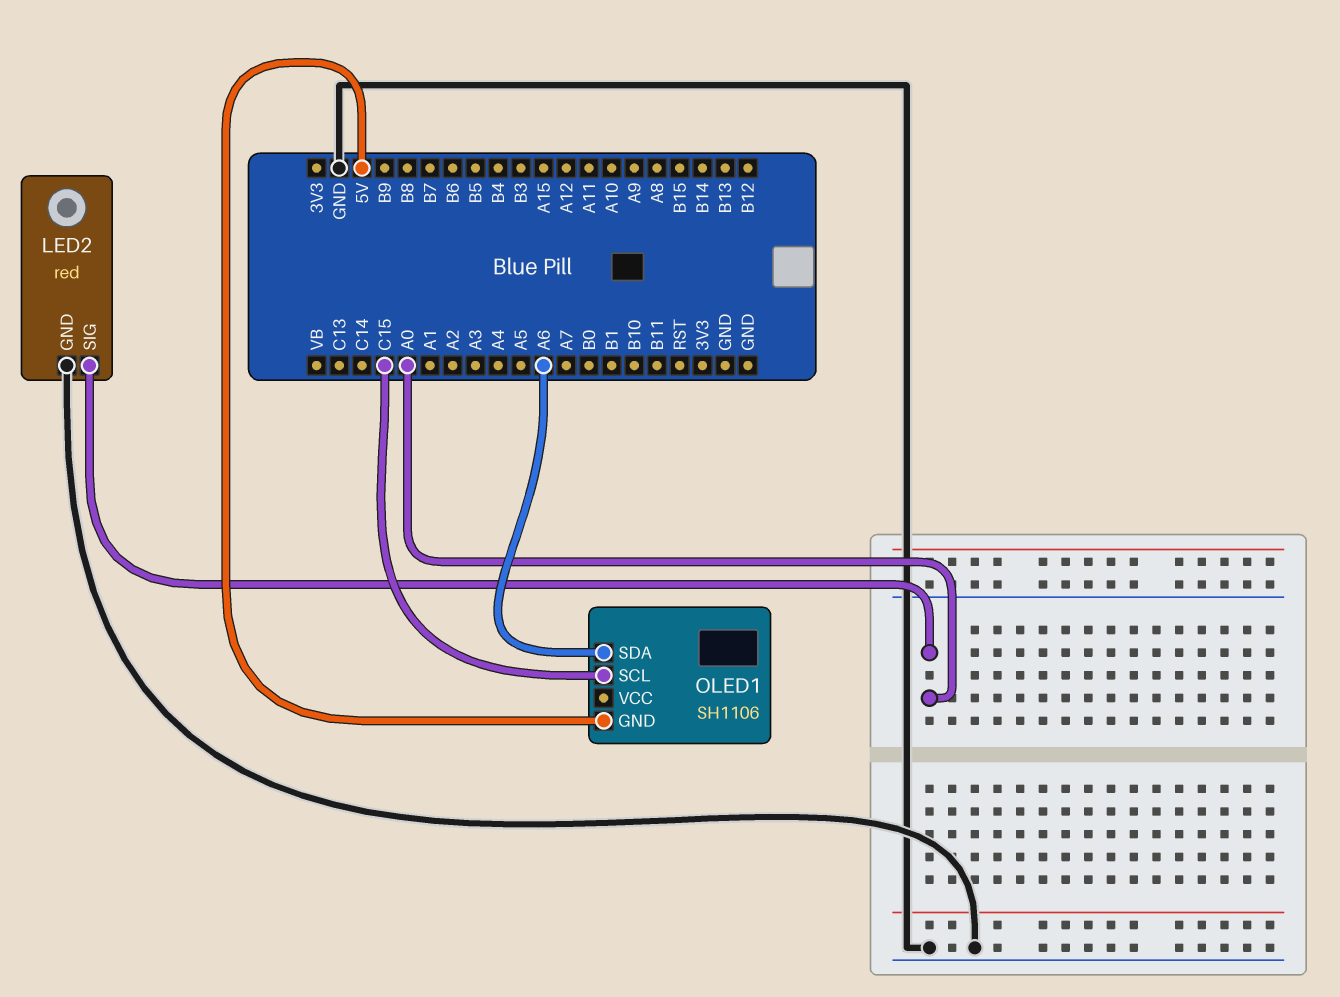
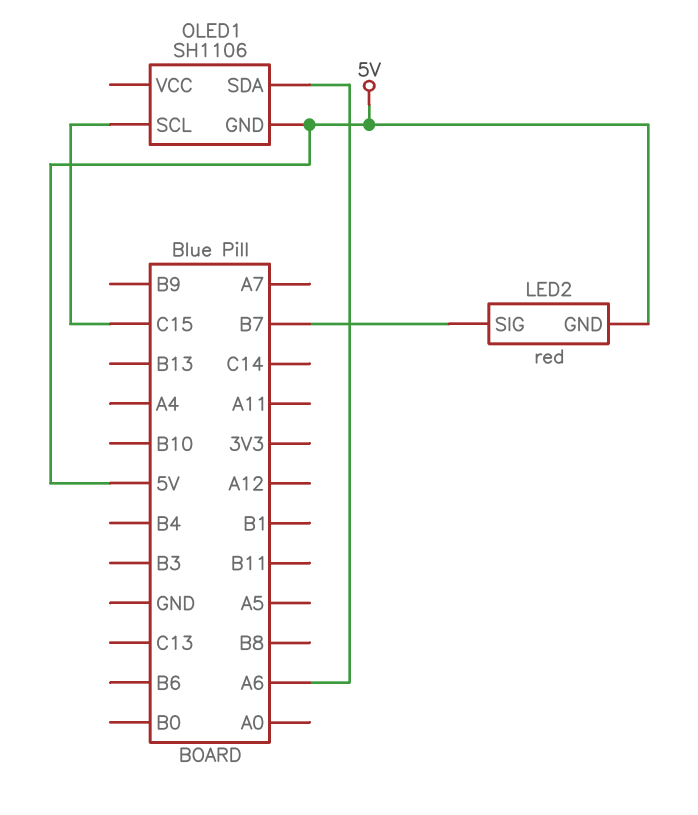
LED2 pin GND: GND -> 5V
LED2 pin SIG: A0 -> B7

